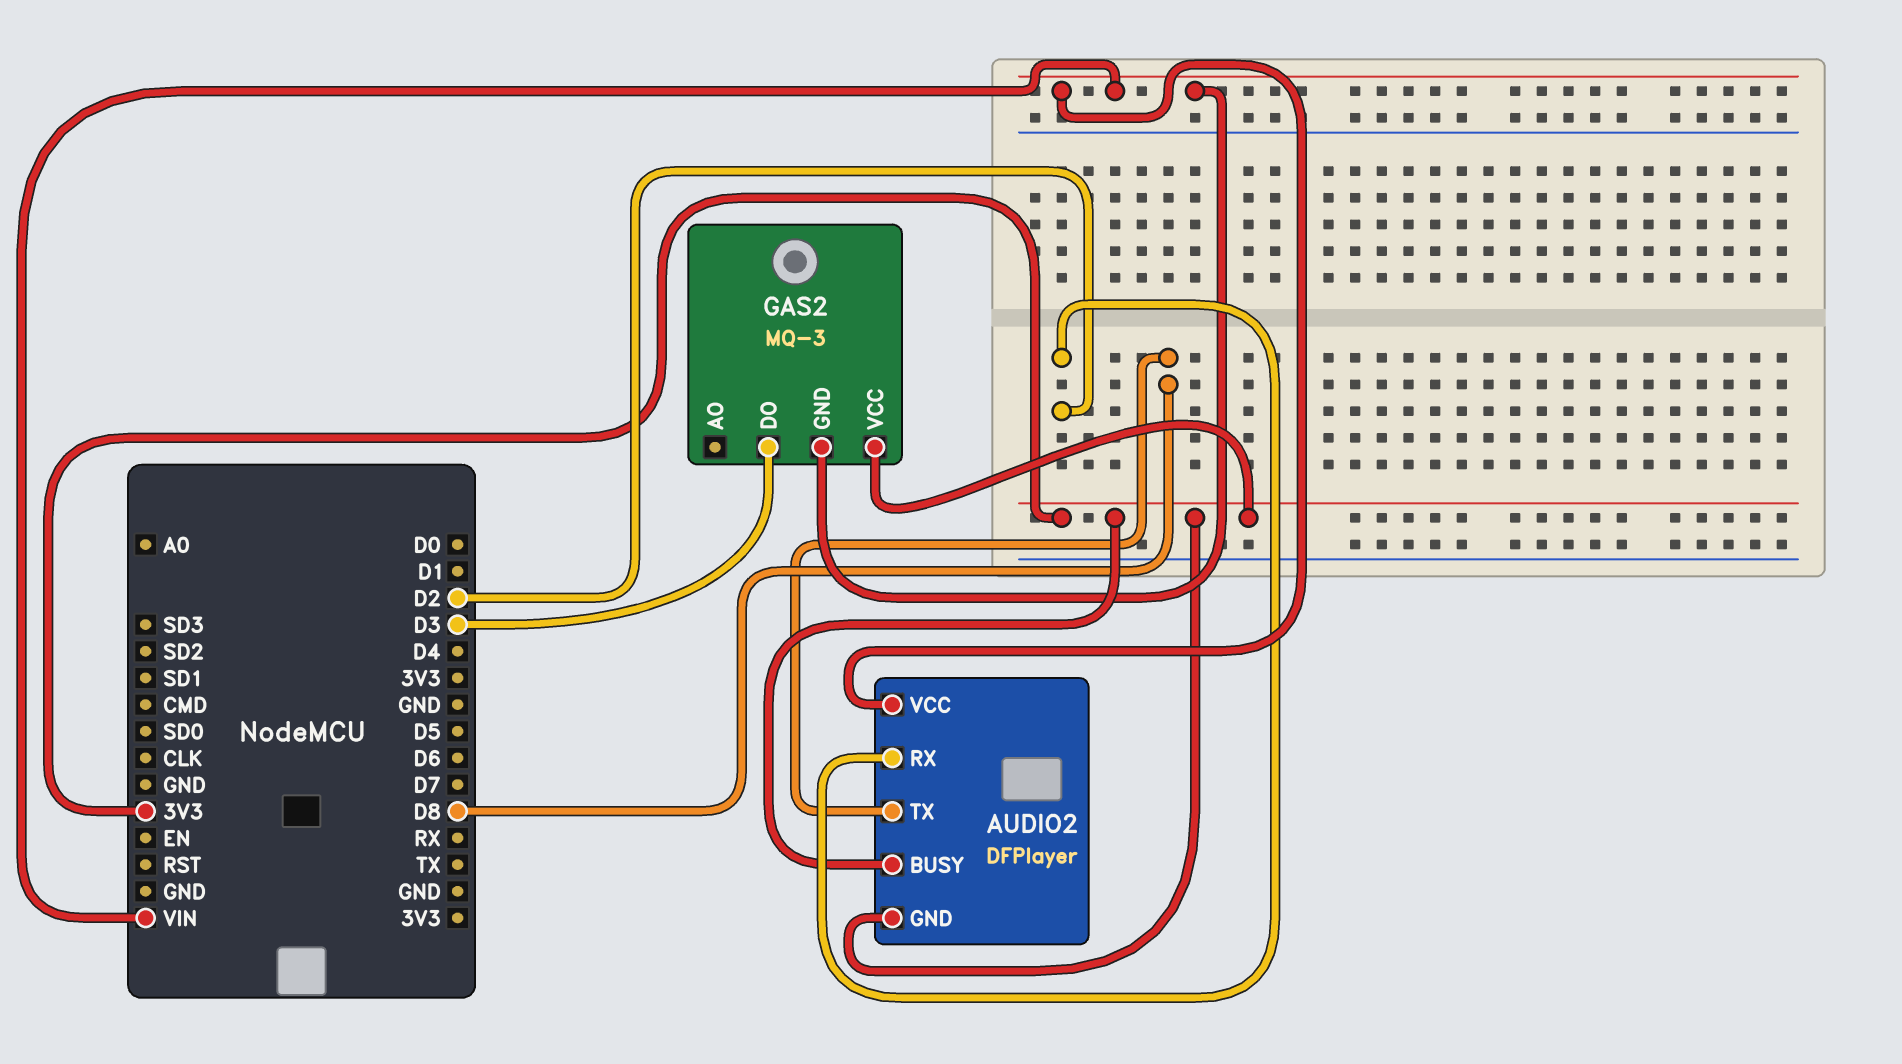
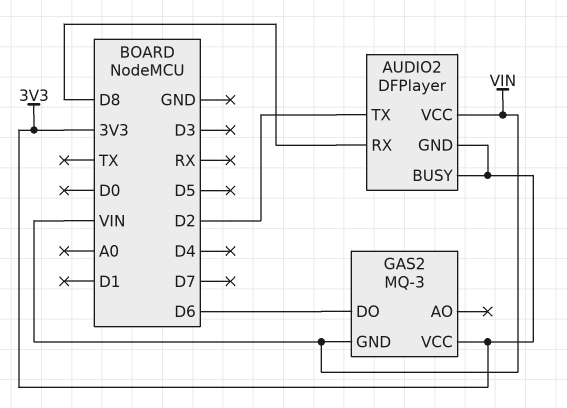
AUDIO2 pin RX: D2 -> D8
AUDIO2 pin TX: D8 -> D2
GAS2 pin DO: D3 -> D6

